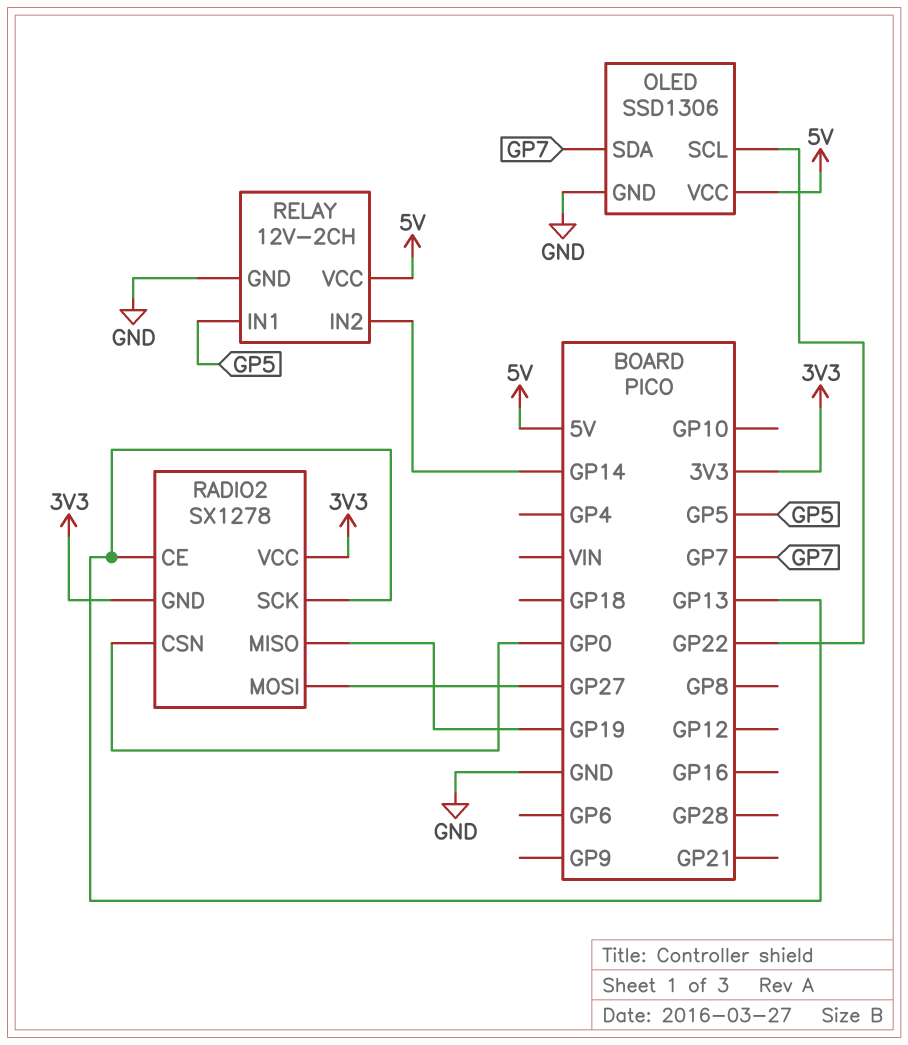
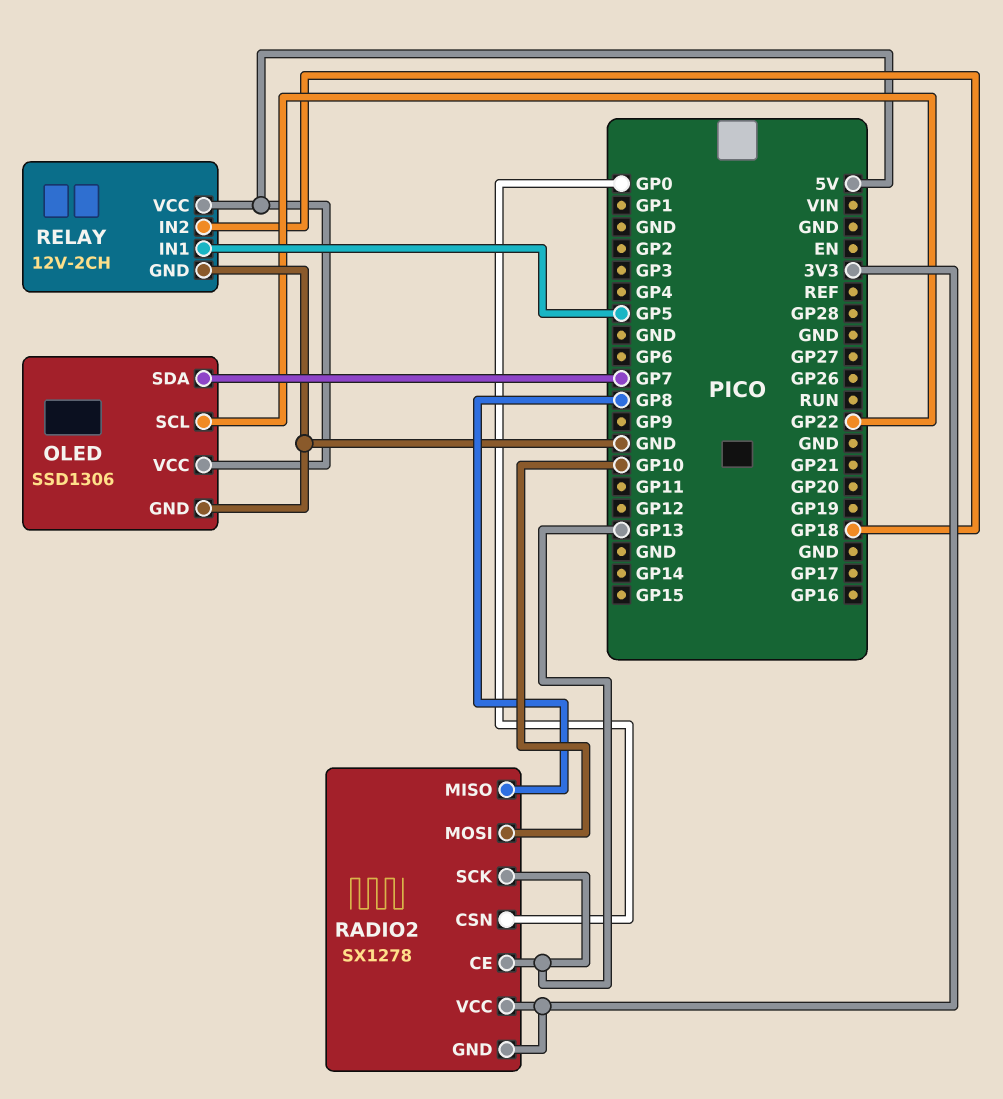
RADIO2 pin MISO: GP19 -> GP8
RADIO2 pin MOSI: GP27 -> GP10
RELAY pin IN2: GP14 -> GP18

